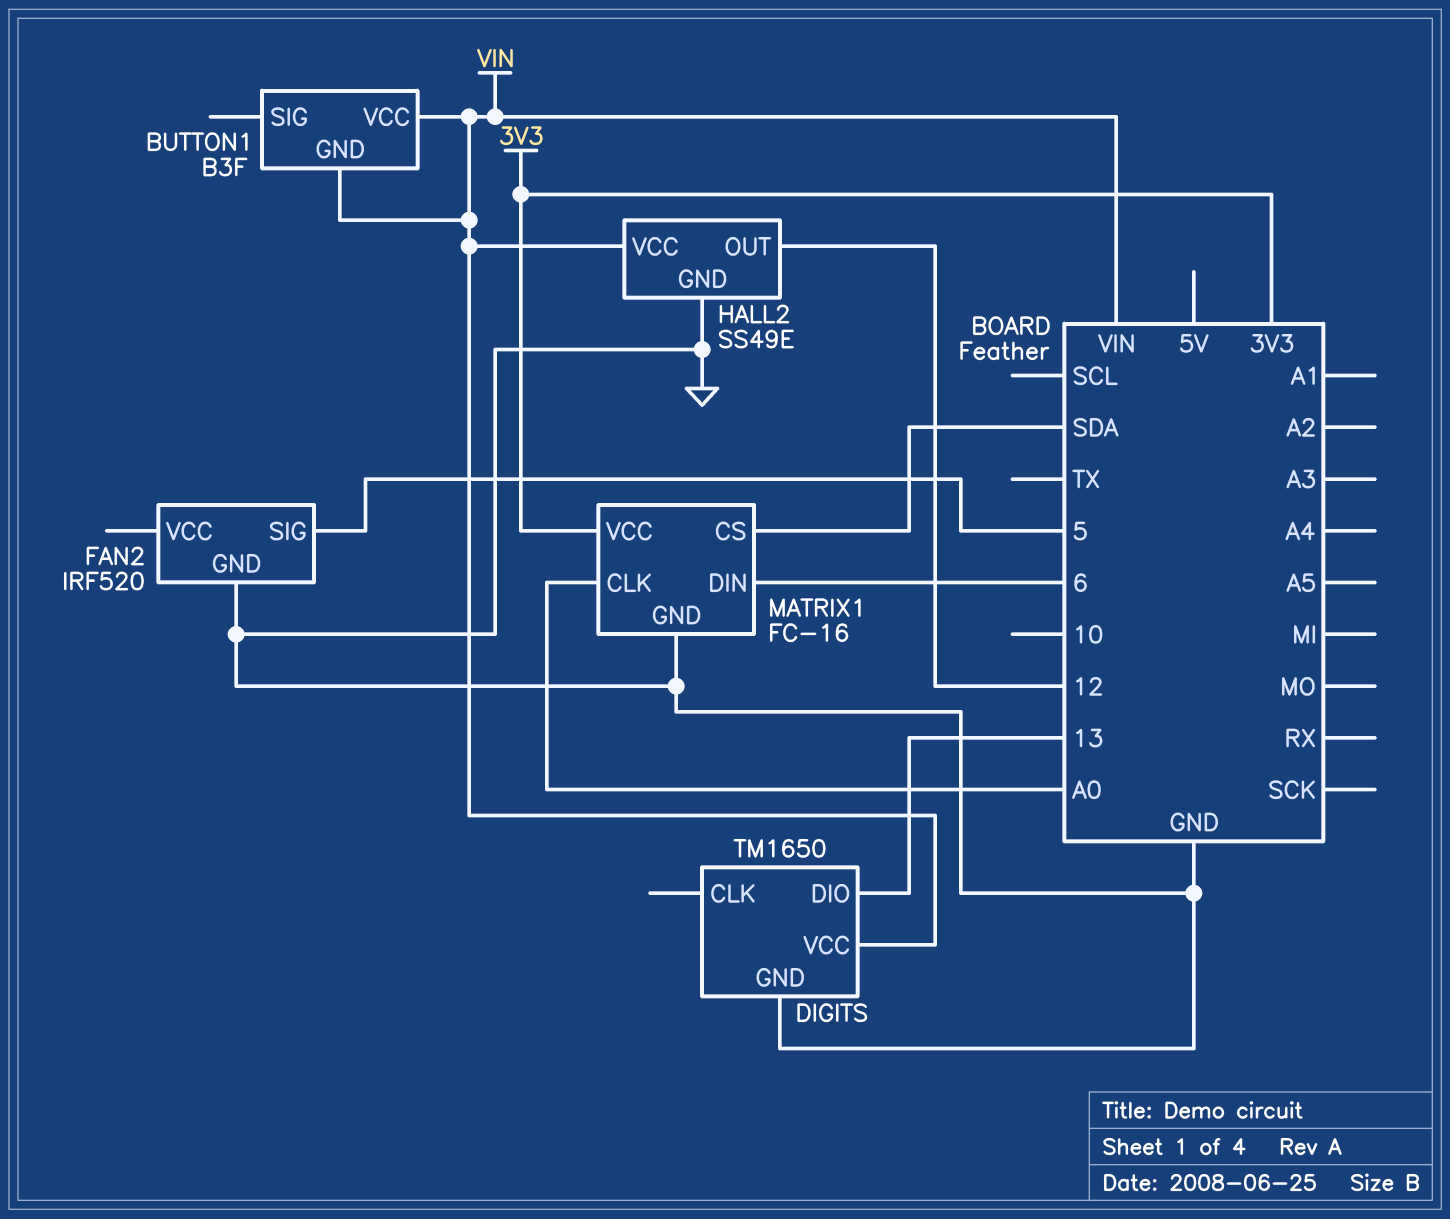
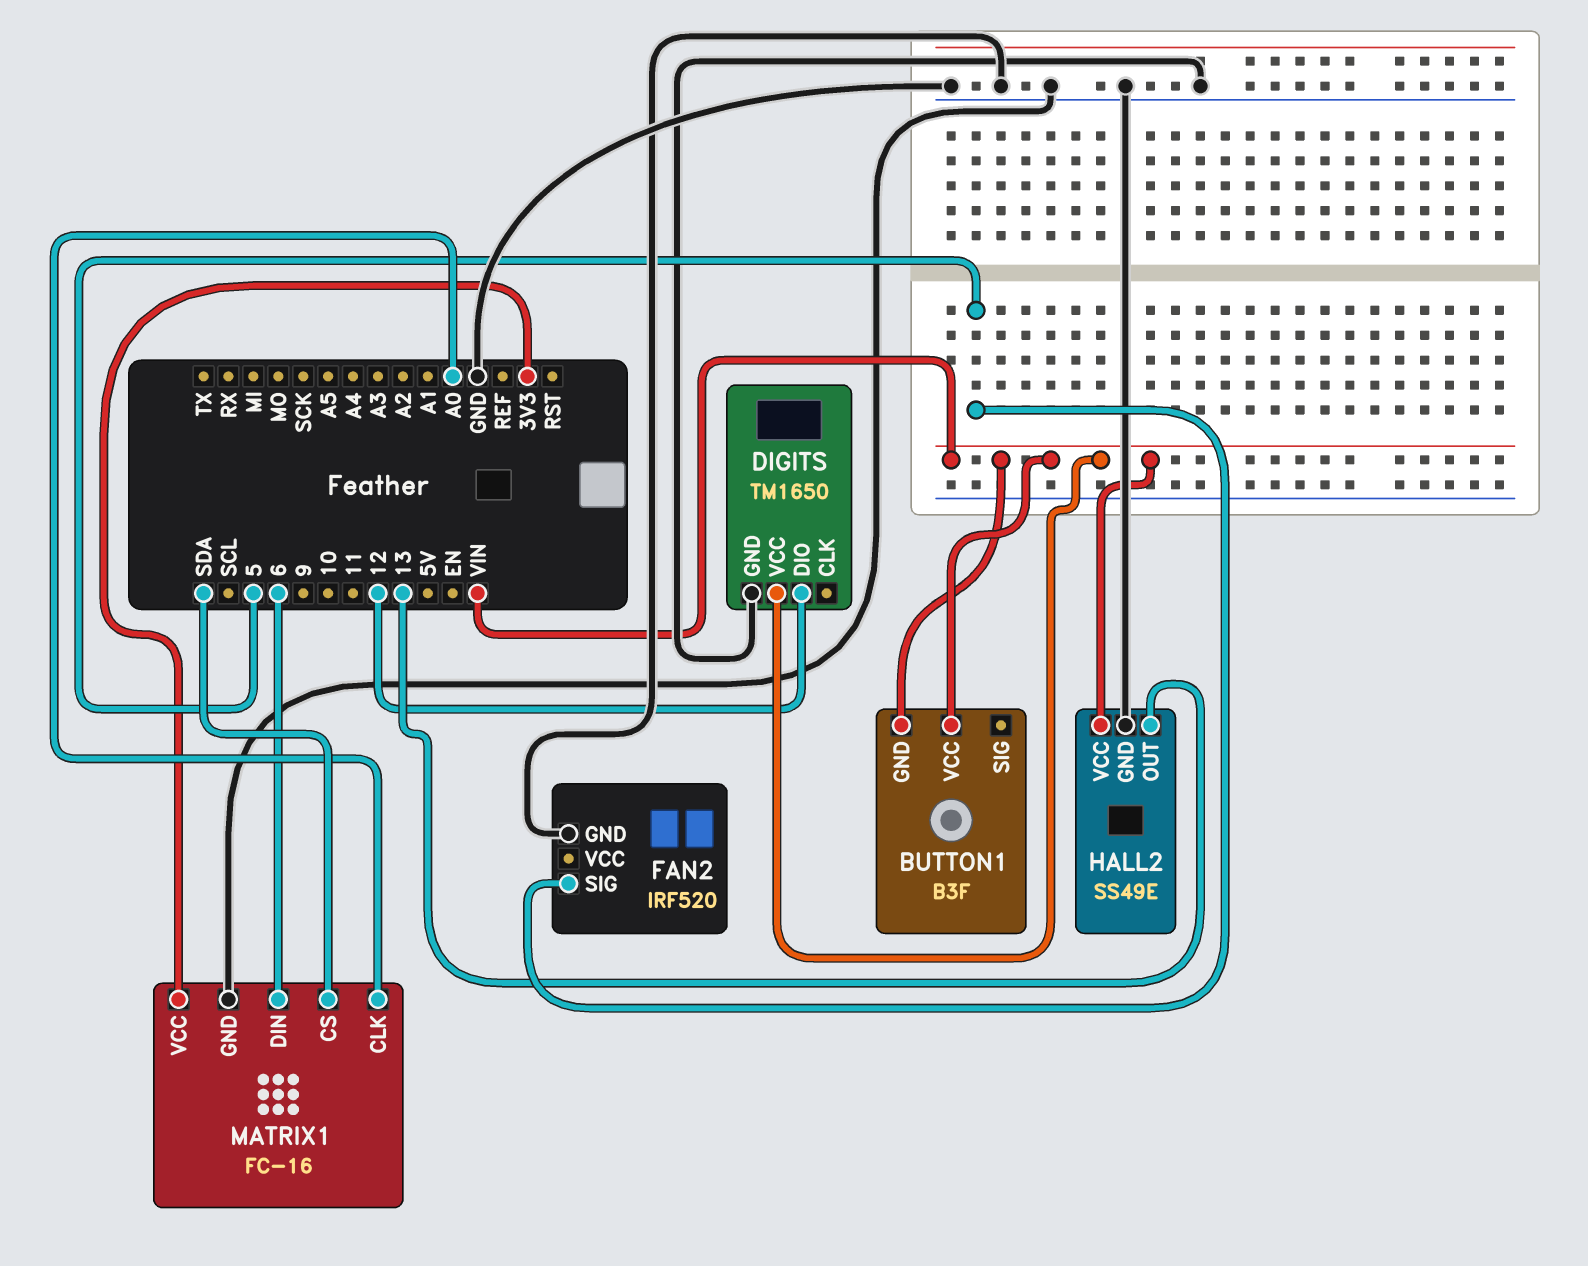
DIGITS pin DIO: 13 -> 12
HALL2 pin OUT: 12 -> 13

